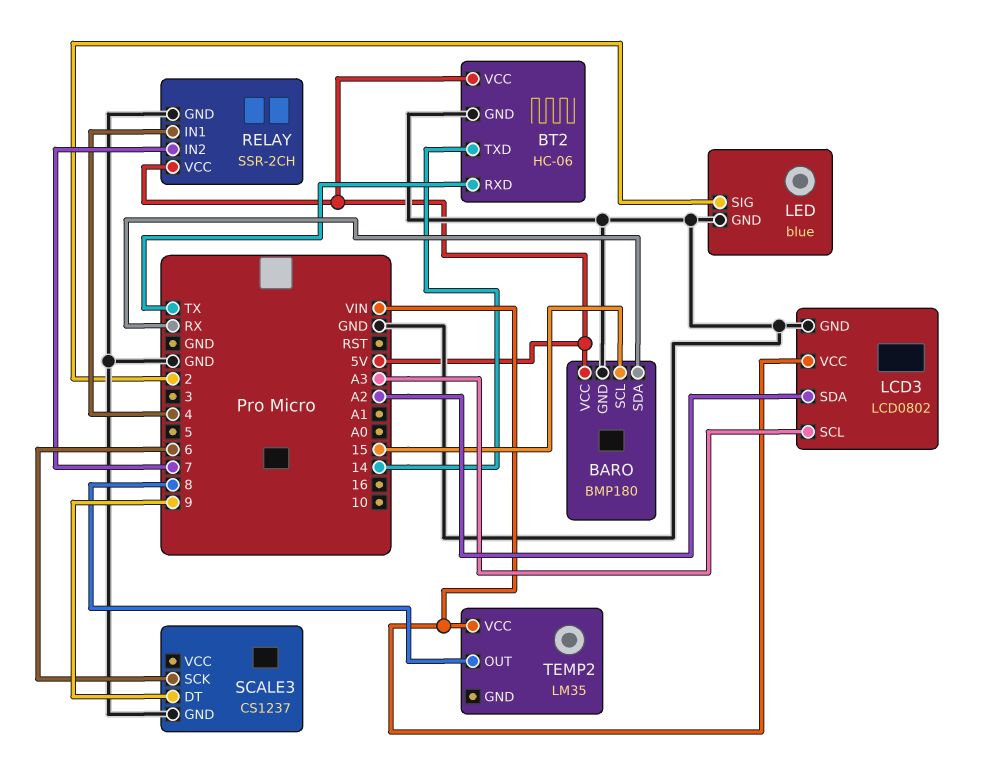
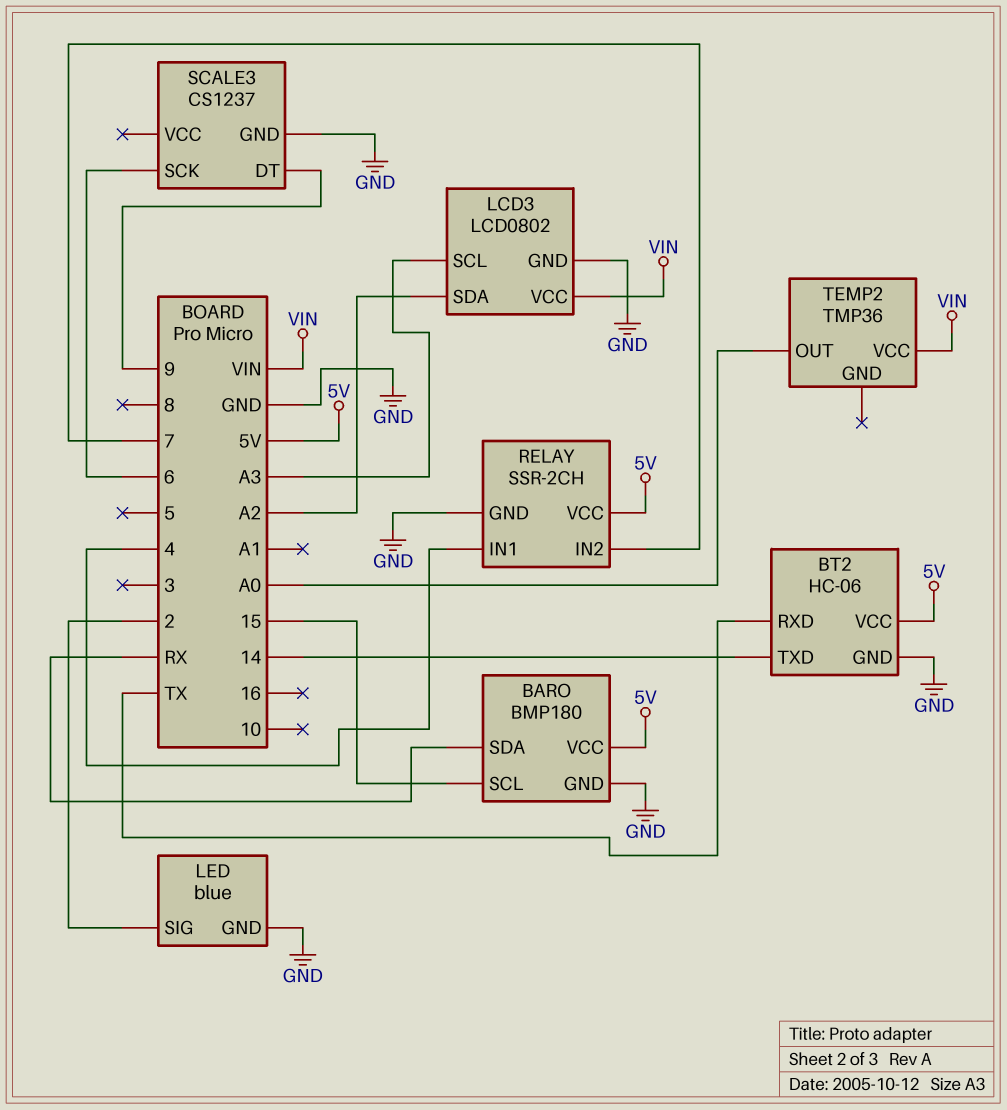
TEMP2: LM35 -> TMP36
TEMP2 pin OUT: 8 -> A0

